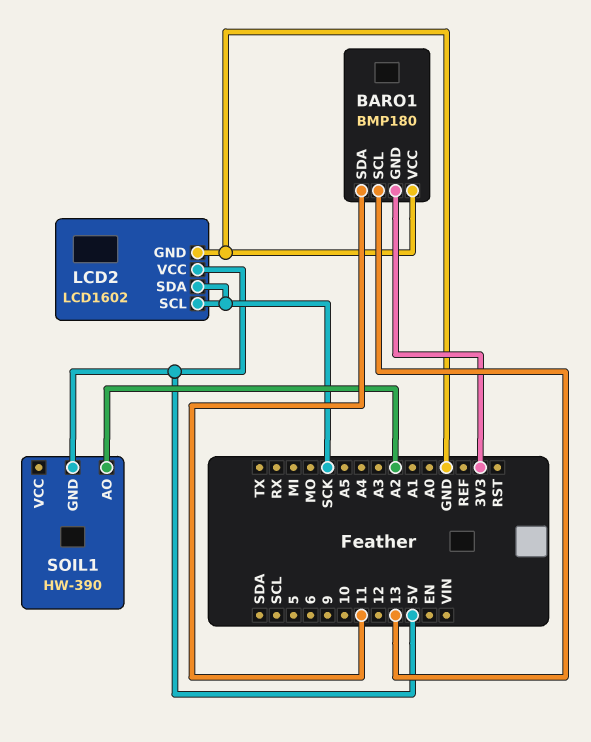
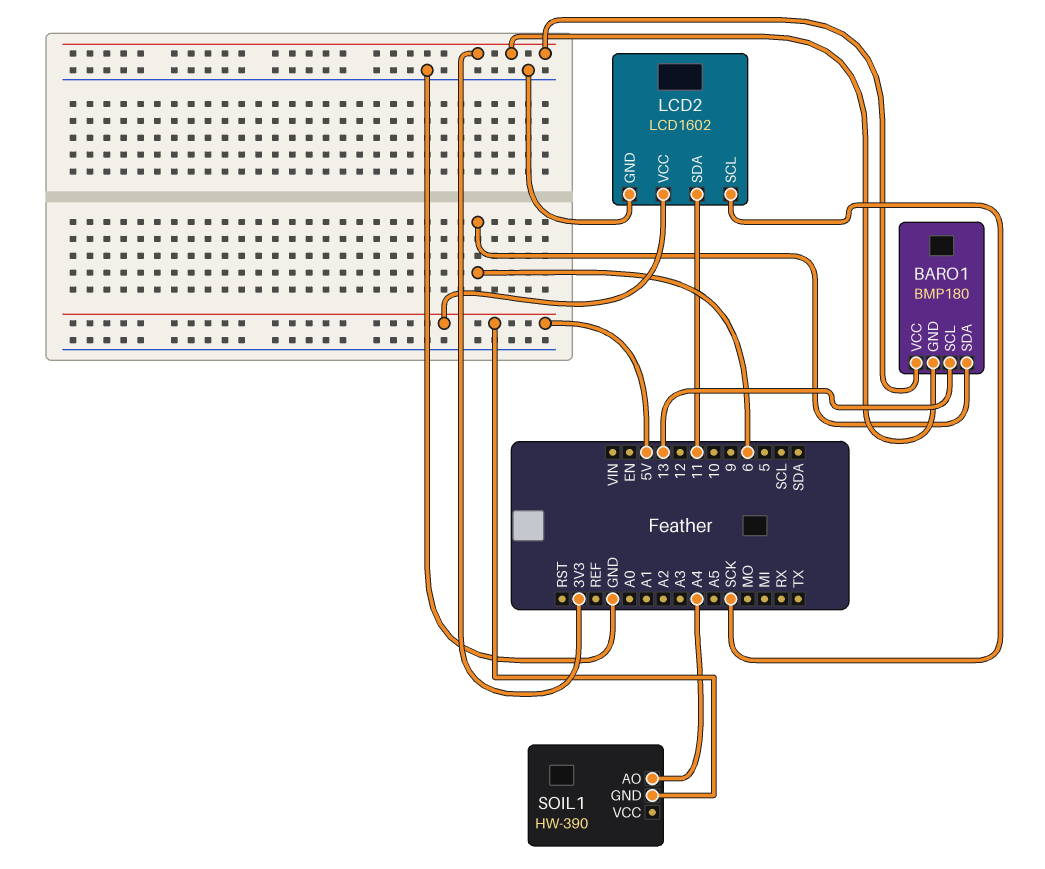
BARO1 pin SDA: 11 -> 6
BARO1 pin VCC: GND -> 3V3
LCD2 pin SDA: SCK -> 11
SOIL1 pin AO: A2 -> A4

